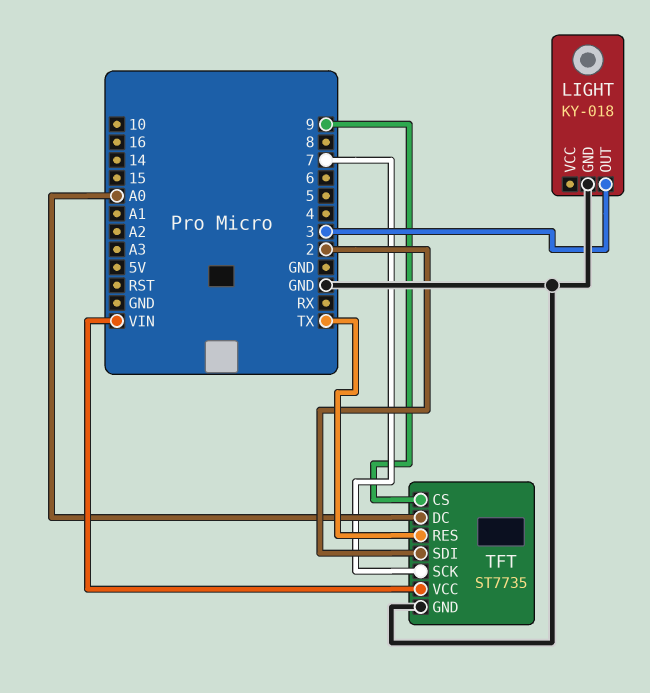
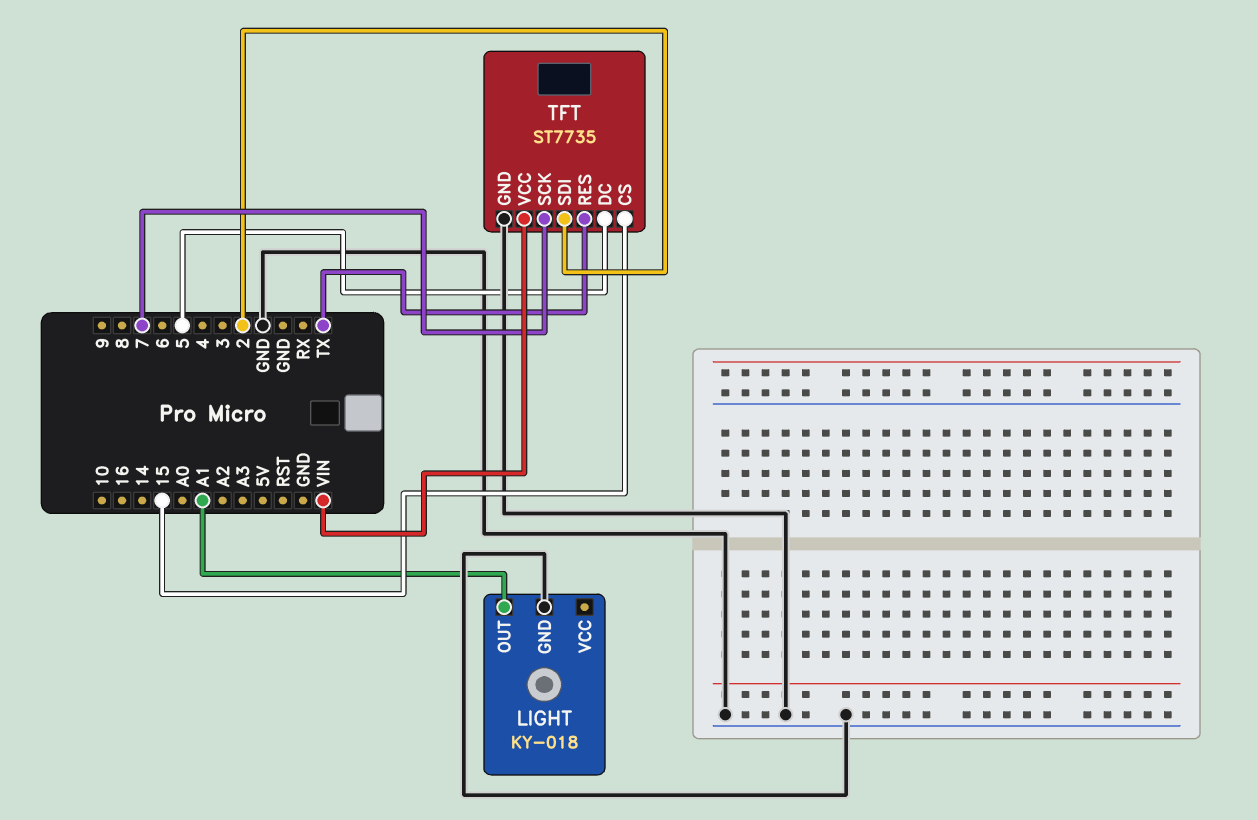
LIGHT pin OUT: 3 -> A1
TFT pin CS: 9 -> 15
TFT pin DC: A0 -> 5

